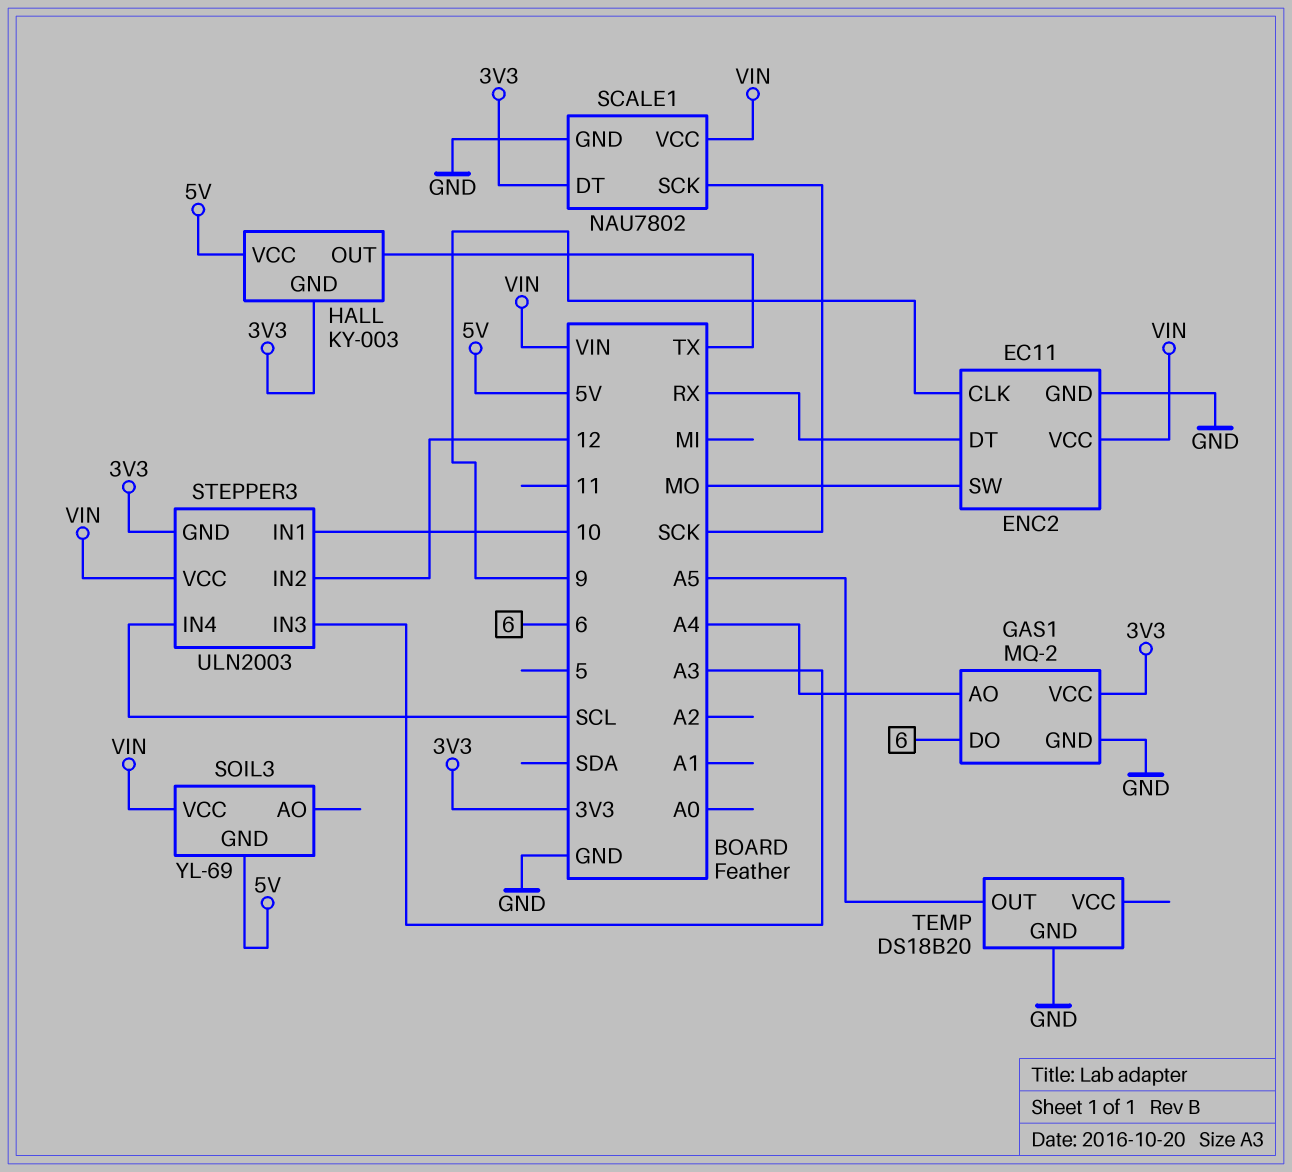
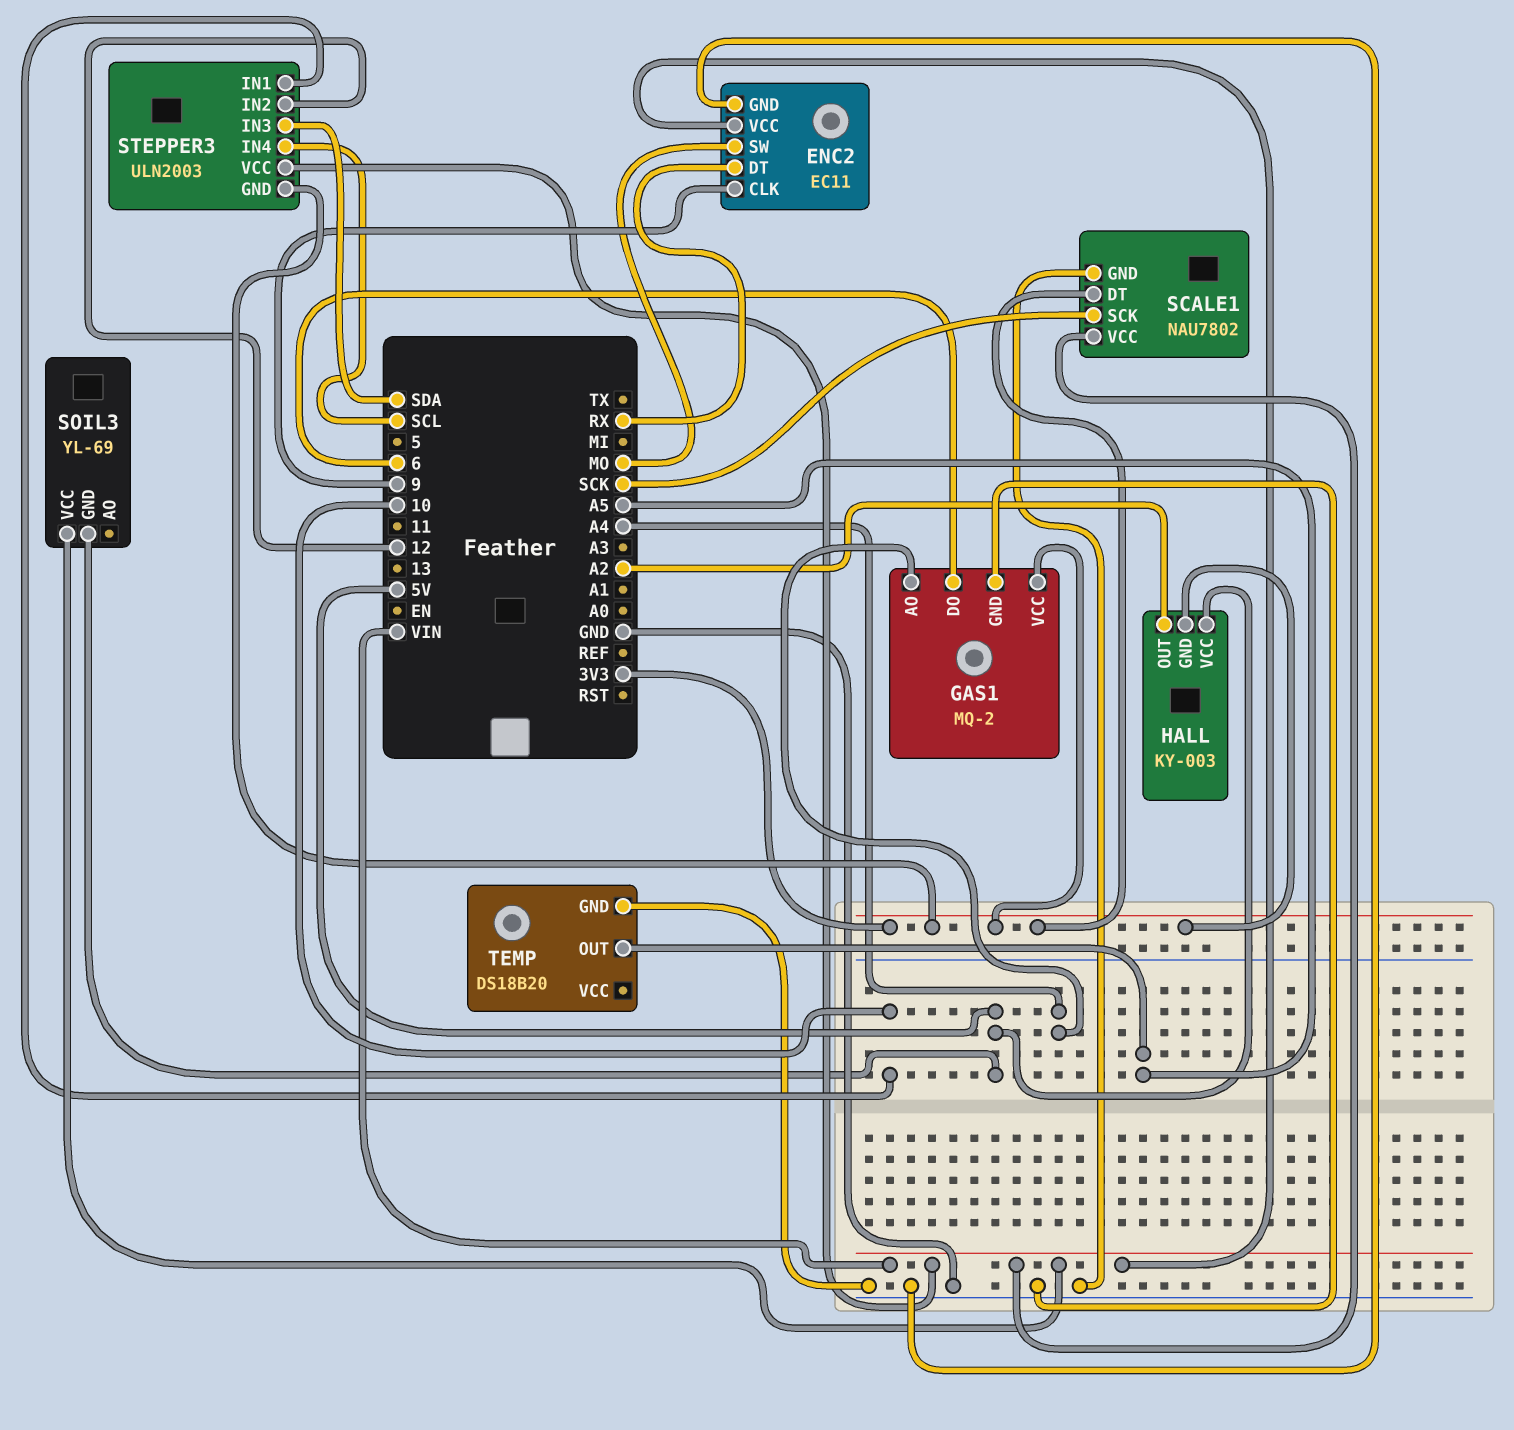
HALL pin OUT: TX -> A2
STEPPER3 pin IN3: A3 -> SDA

